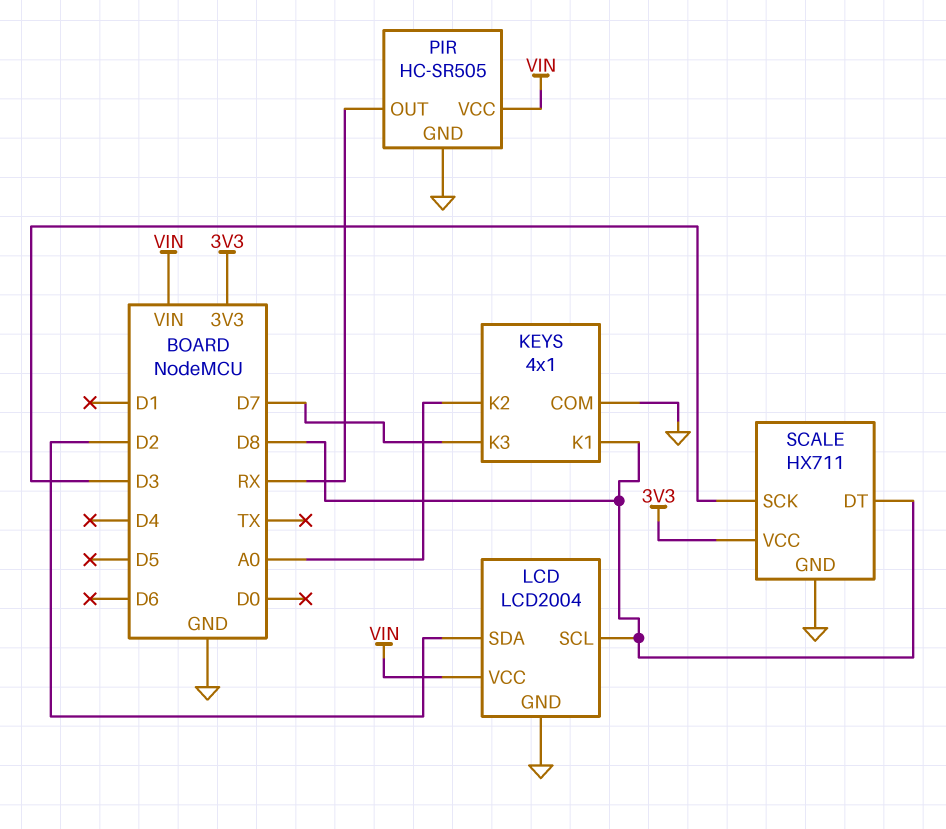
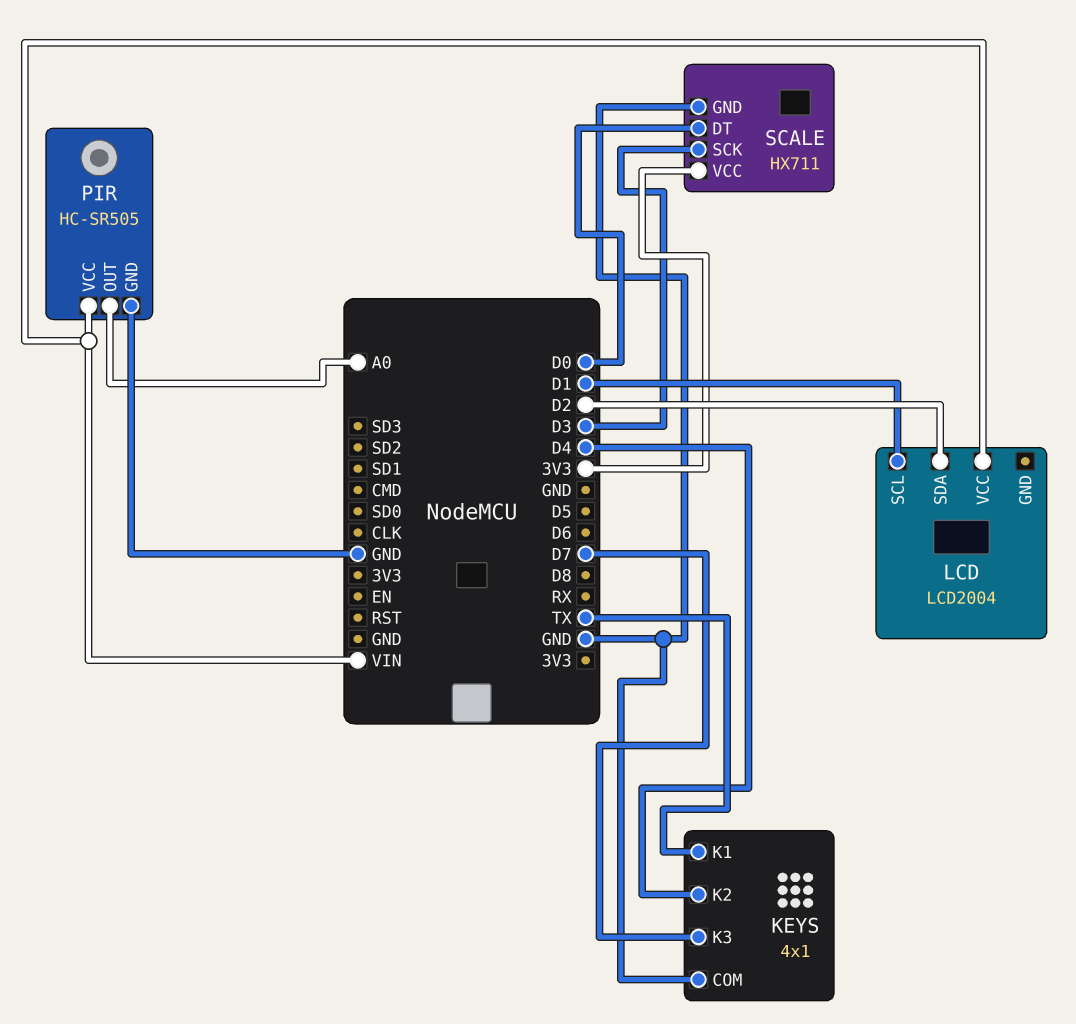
KEYS pin K1: D8 -> TX
KEYS pin K2: A0 -> D4
LCD pin GND: GND -> none
LCD pin SCL: D8 -> D1
PIR pin OUT: RX -> A0
SCALE pin DT: D8 -> D0

